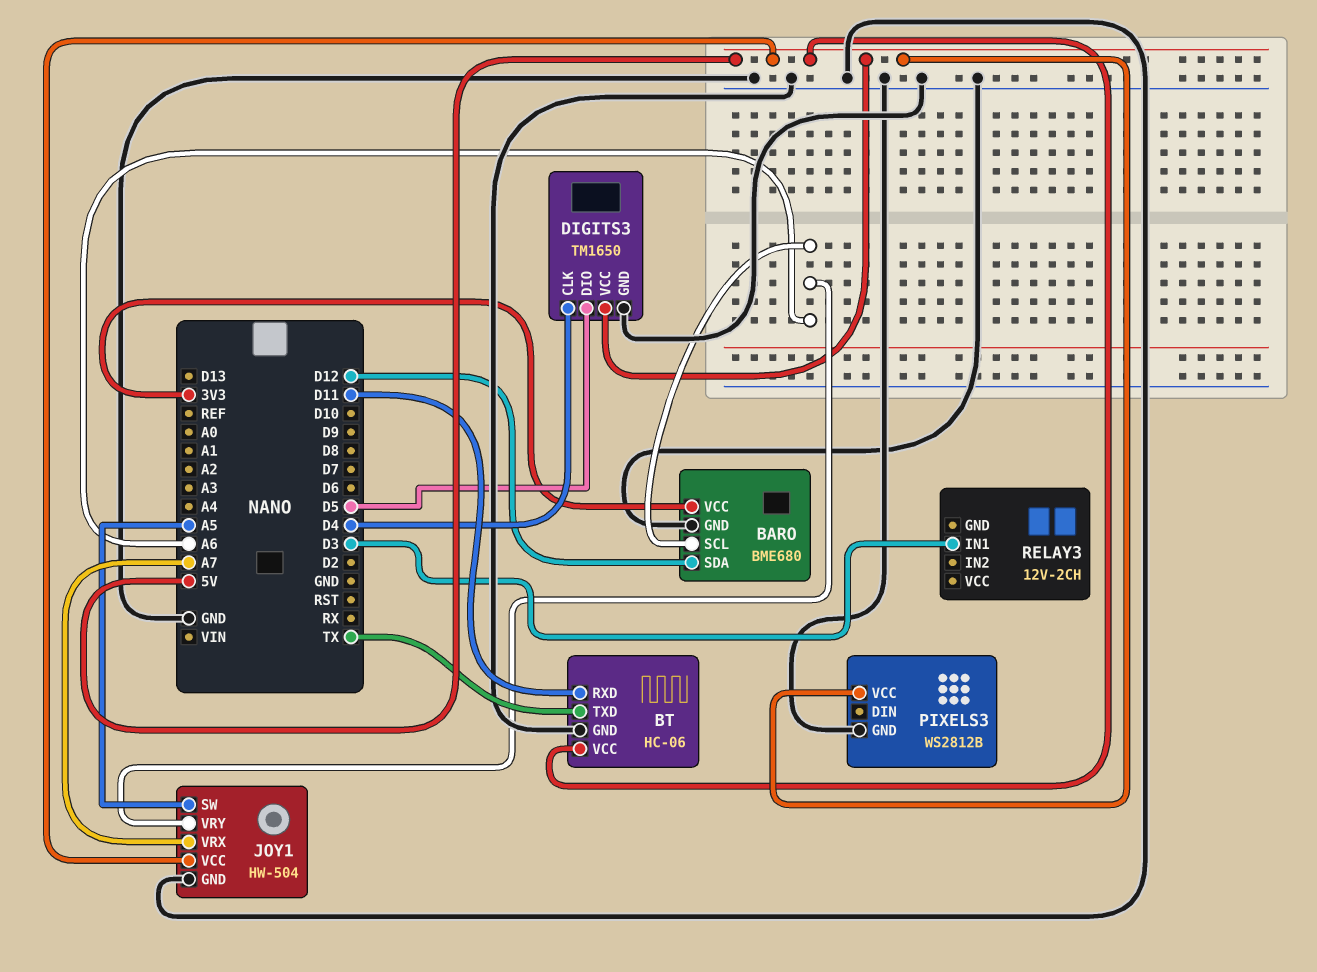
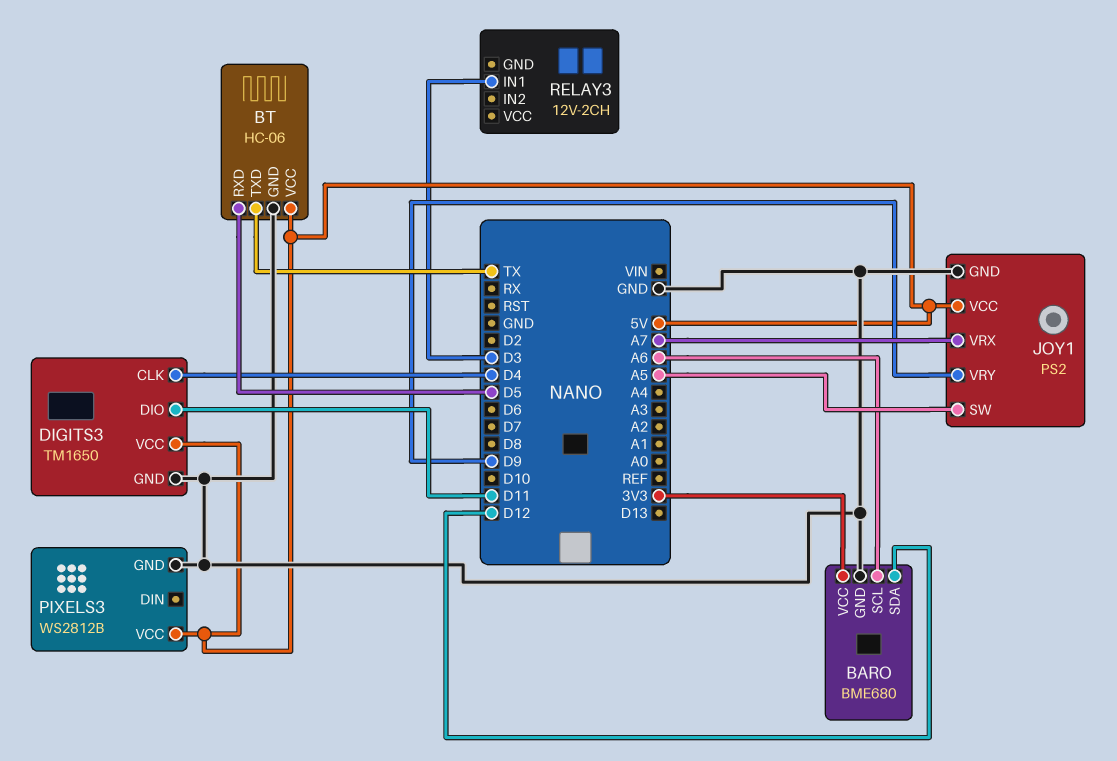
BT pin RXD: D11 -> D5
DIGITS3 pin DIO: D5 -> D11
JOY1: HW-504 -> PS2
JOY1 pin VRY: A6 -> D9

